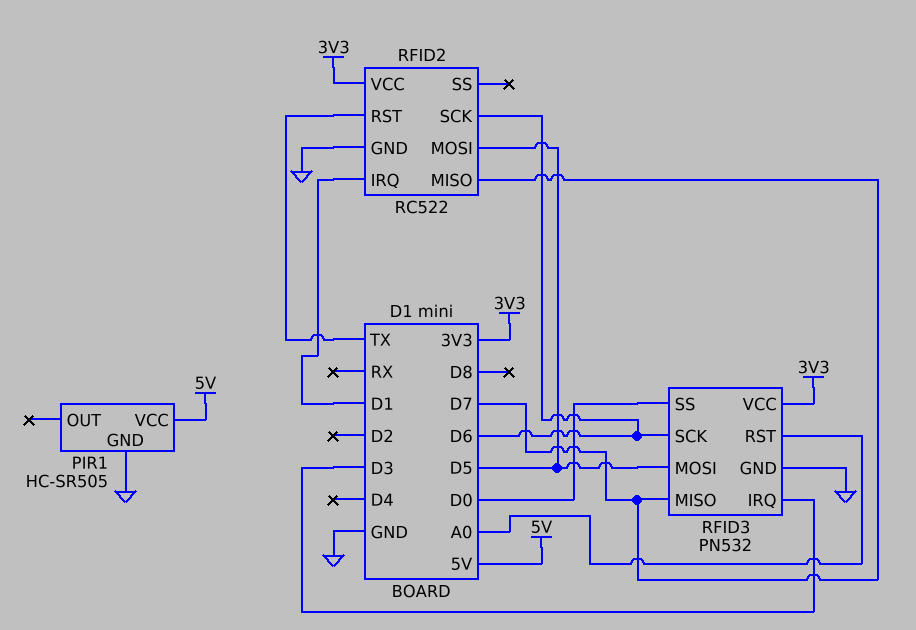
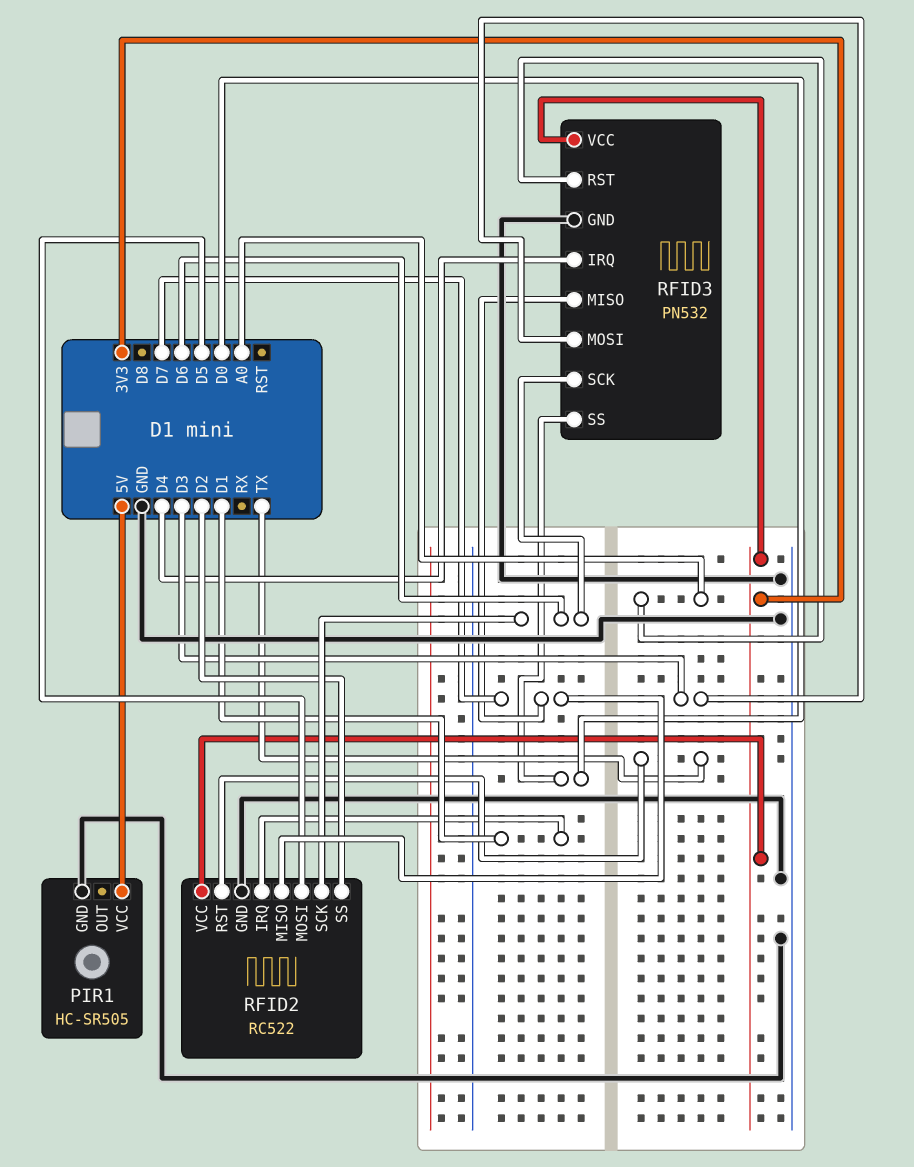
RFID2 pin SS: none -> D2
RFID3 pin IRQ: D3 -> D4
RFID3 pin MOSI: D5 -> D3

